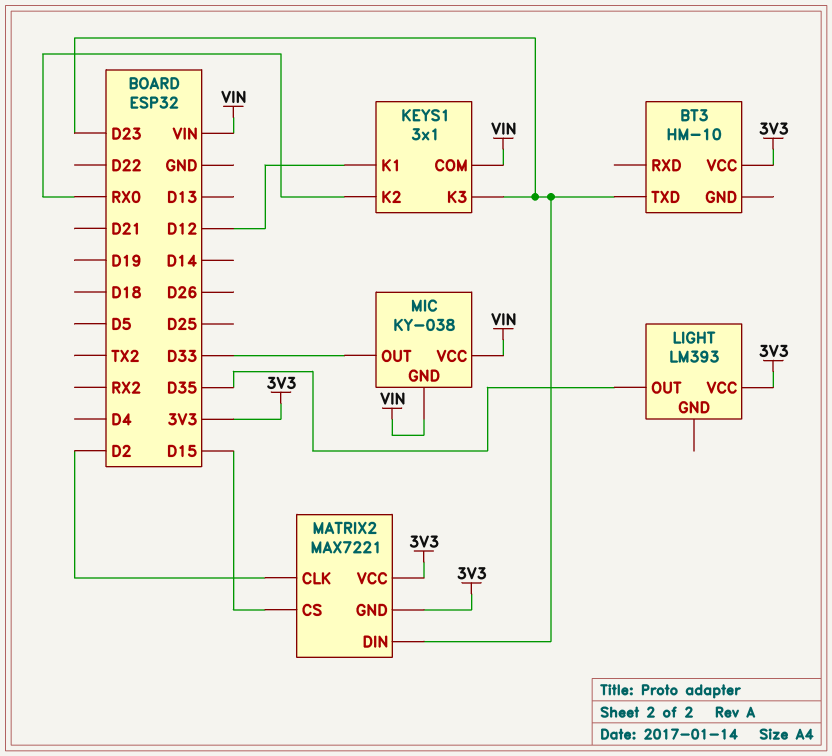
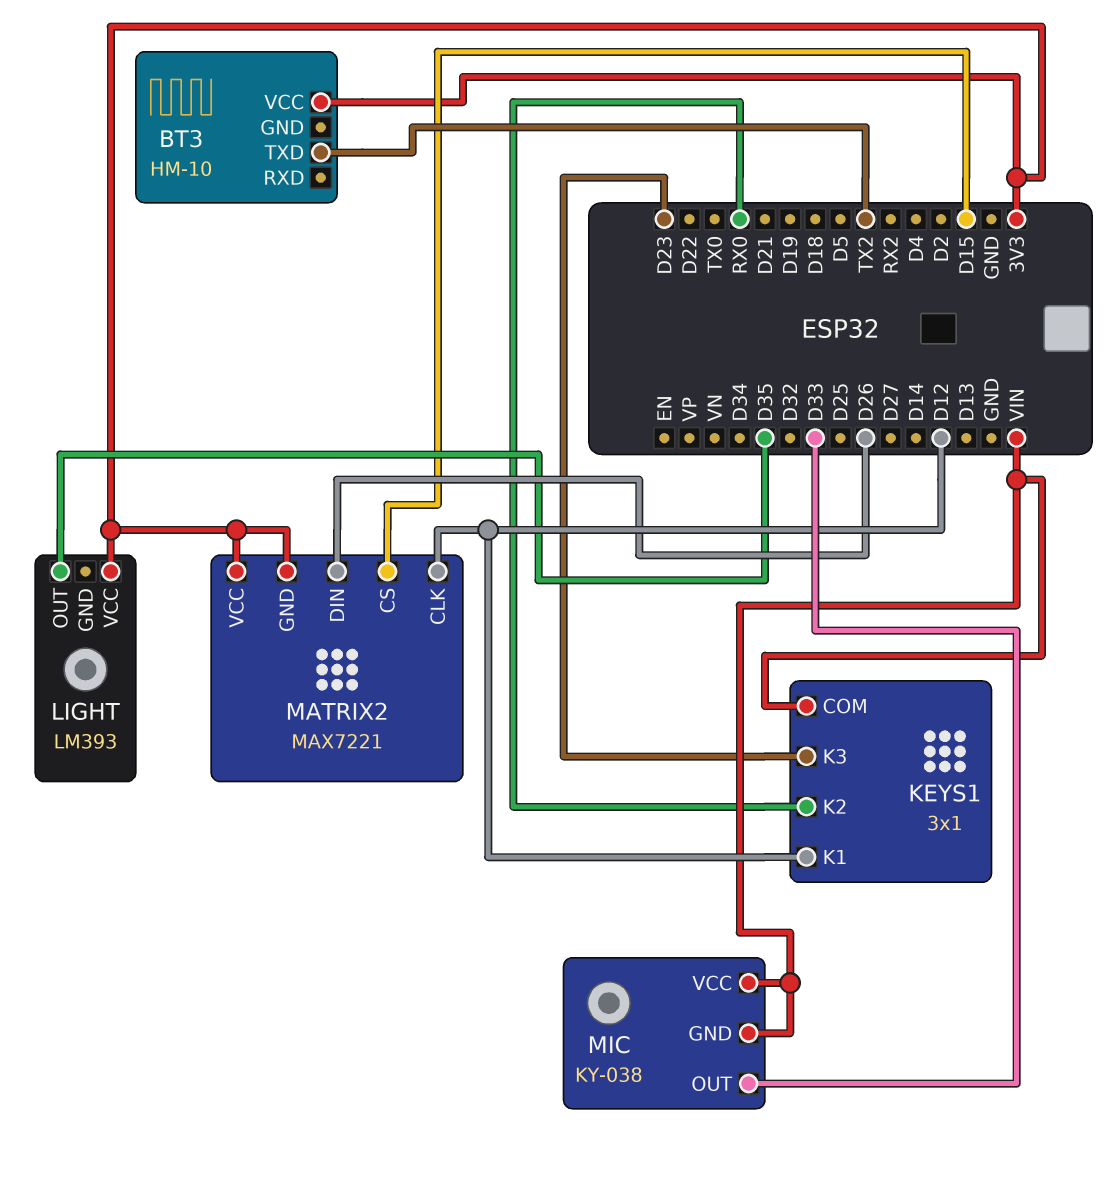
BT3 pin TXD: D23 -> TX2
MATRIX2 pin CLK: D2 -> D12
MATRIX2 pin DIN: D23 -> D26

